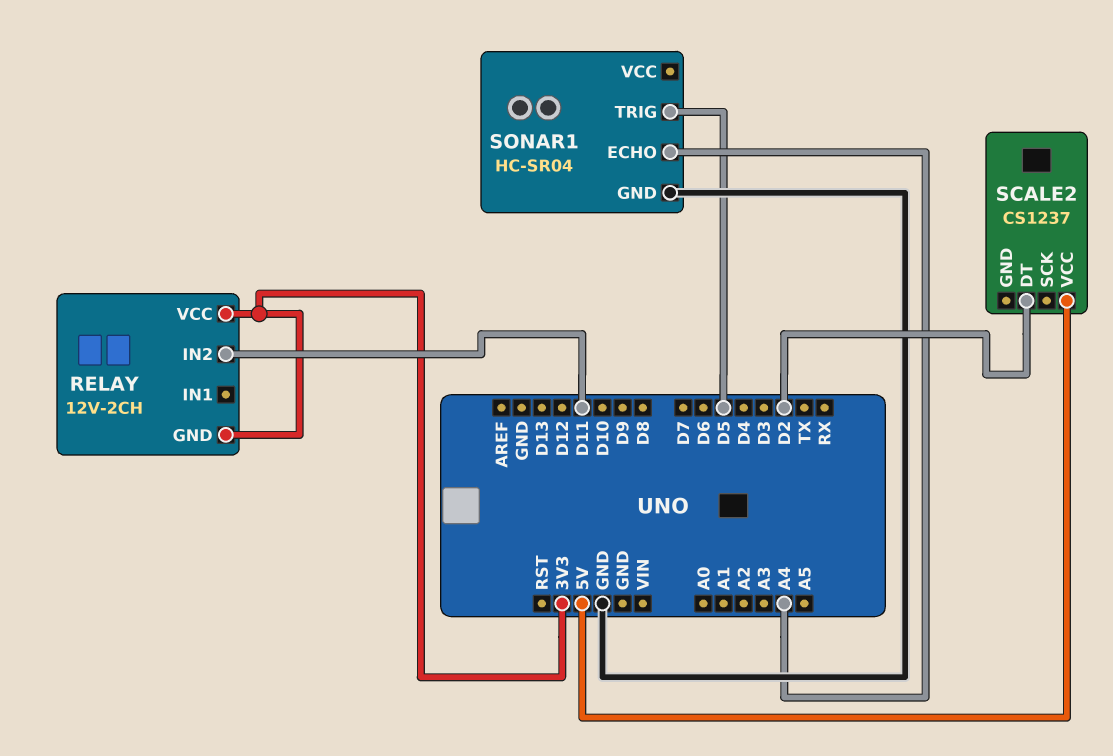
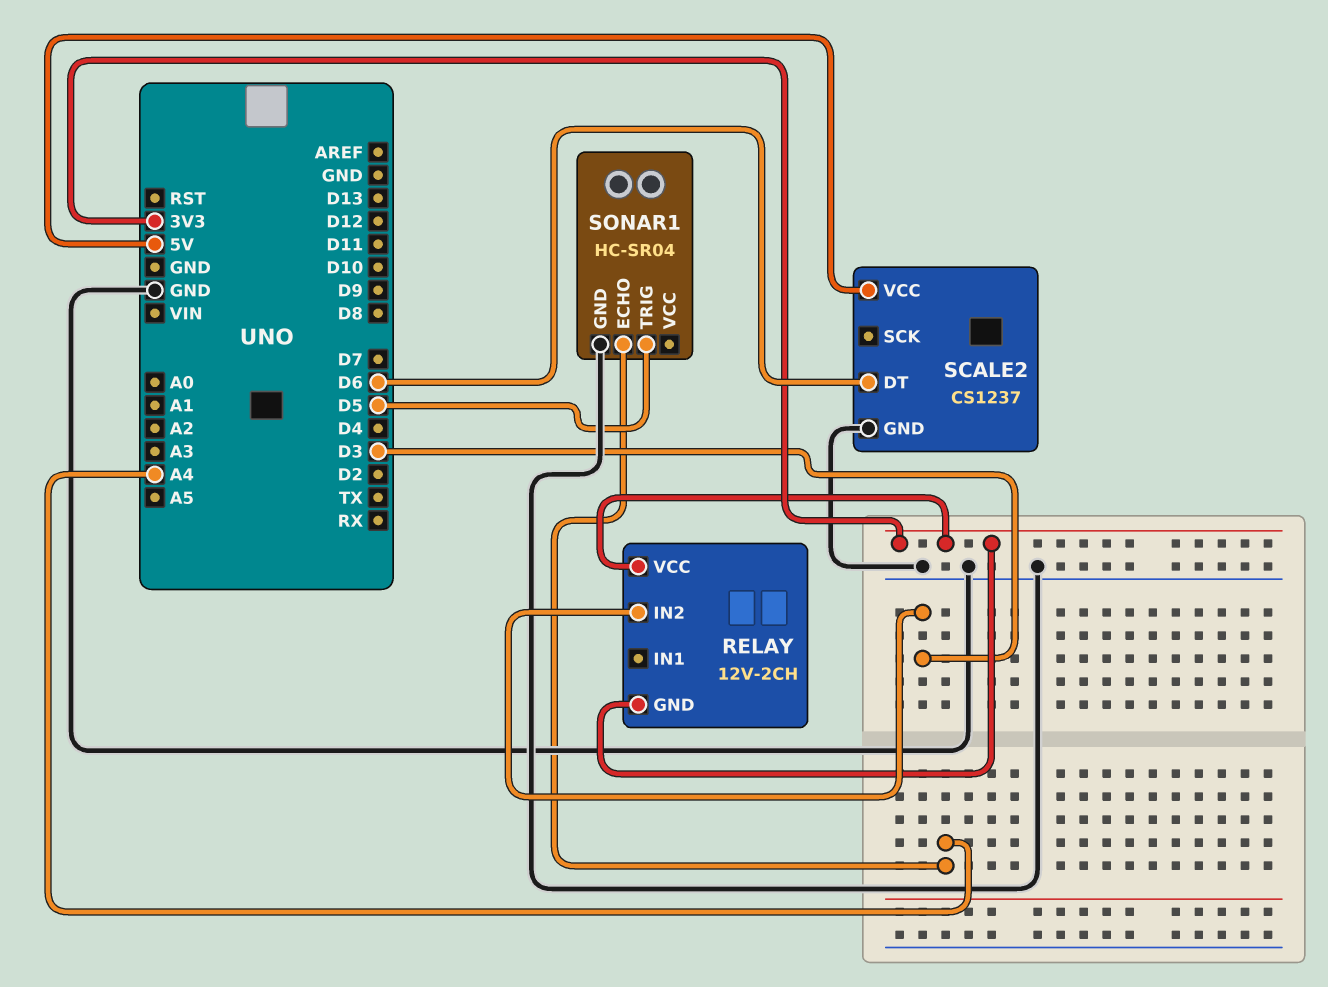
RELAY pin IN2: D11 -> D3
SCALE2 pin DT: D2 -> D6
SCALE2 pin GND: none -> GND

